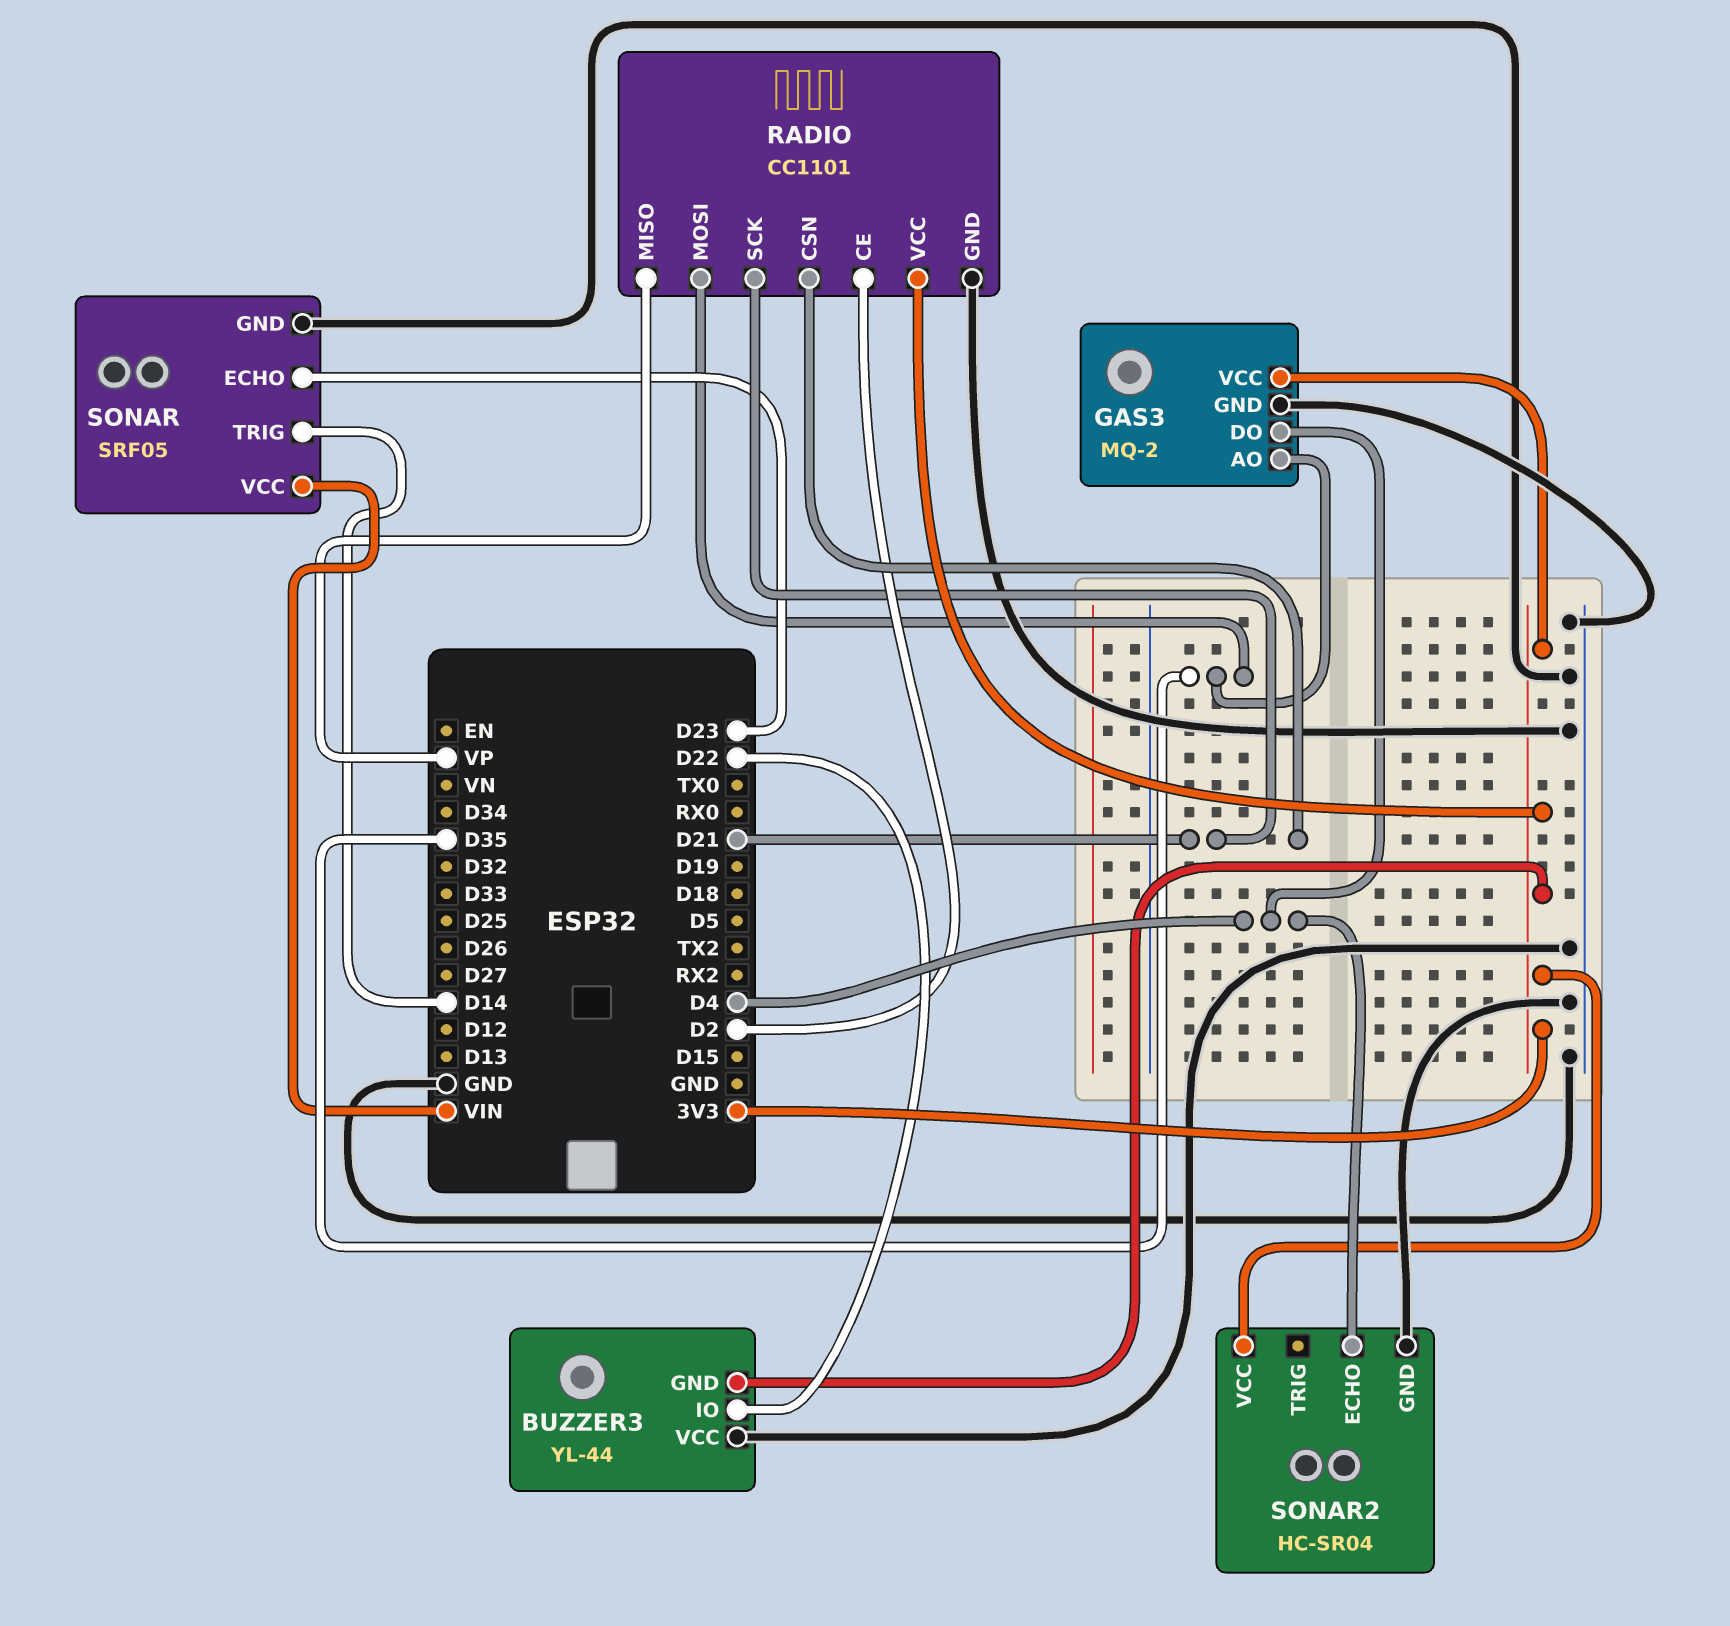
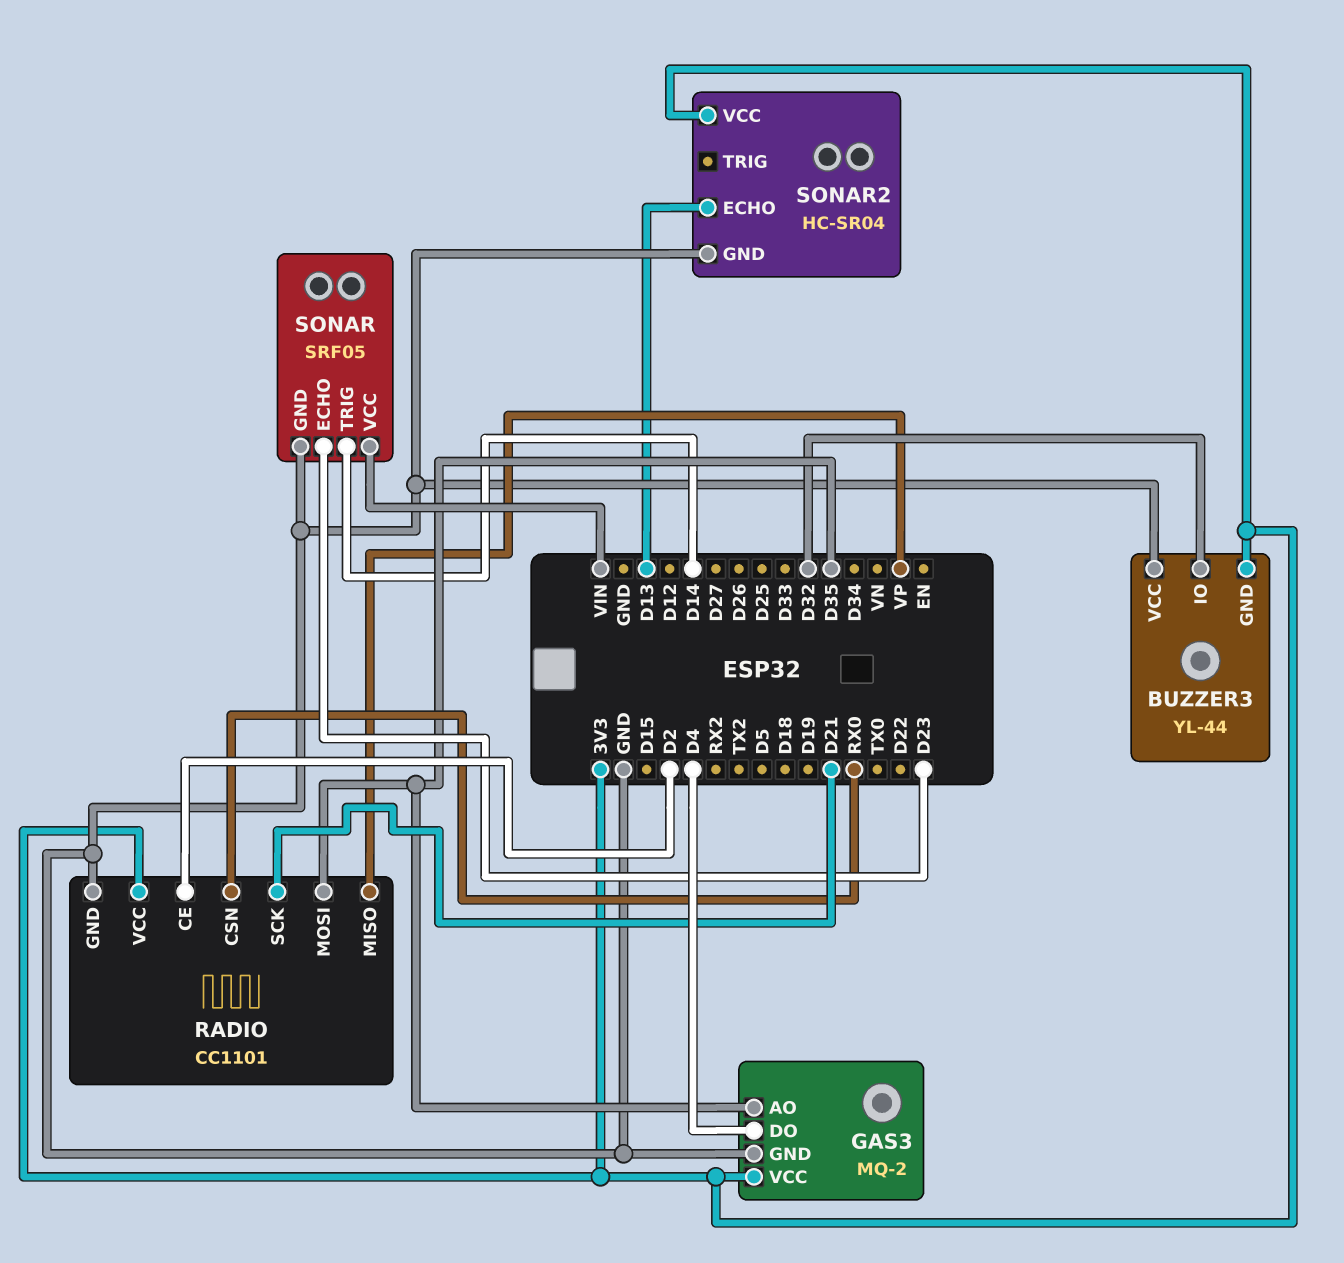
BUZZER3 pin IO: D22 -> D32
RADIO pin CSN: D21 -> RX0
SONAR2 pin ECHO: D4 -> D13

